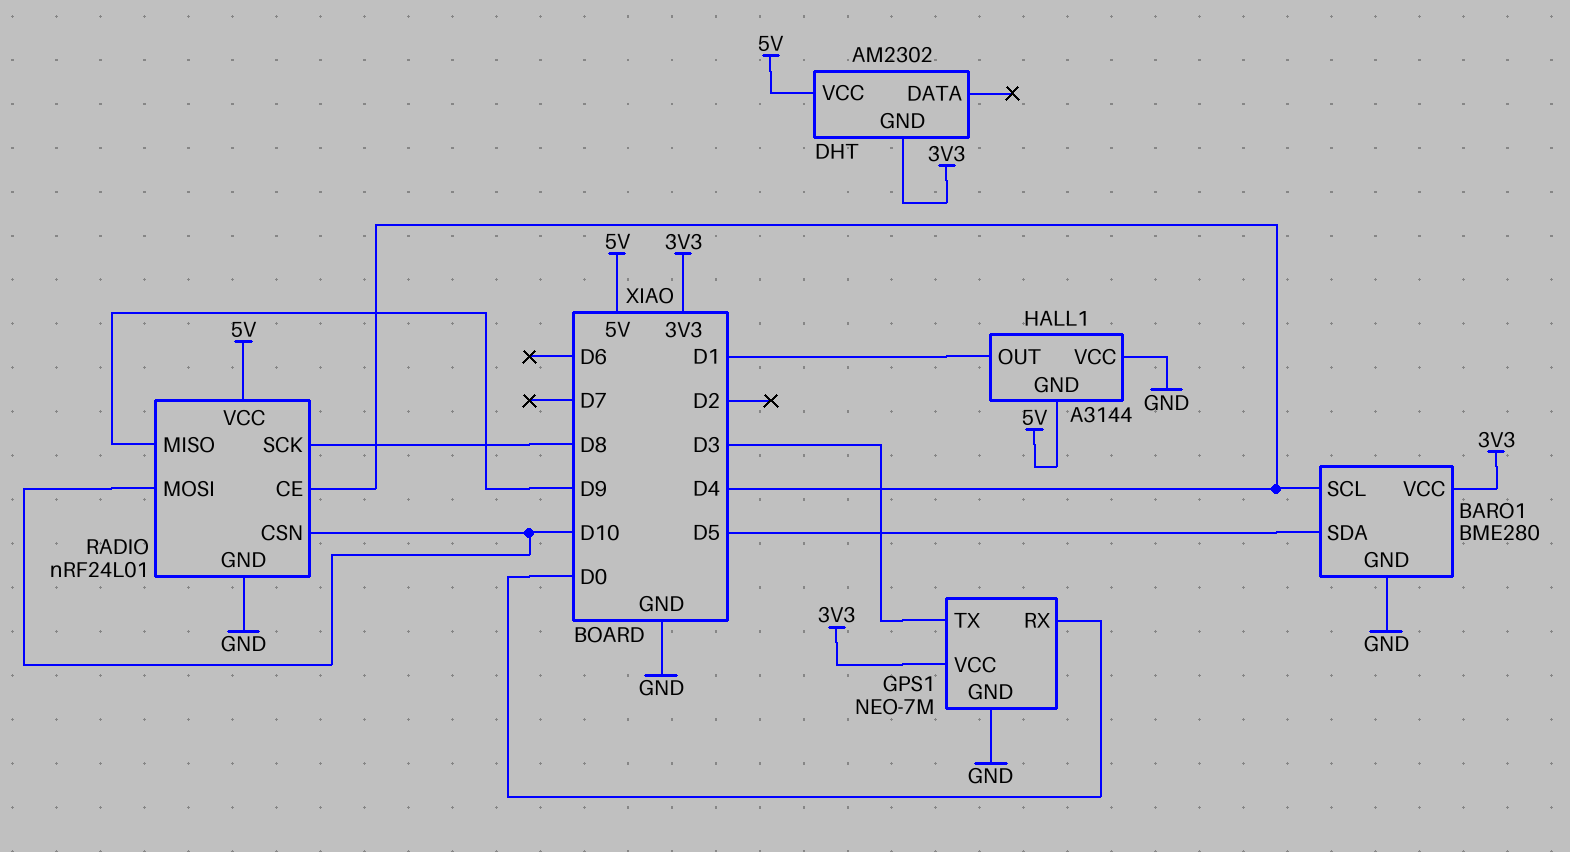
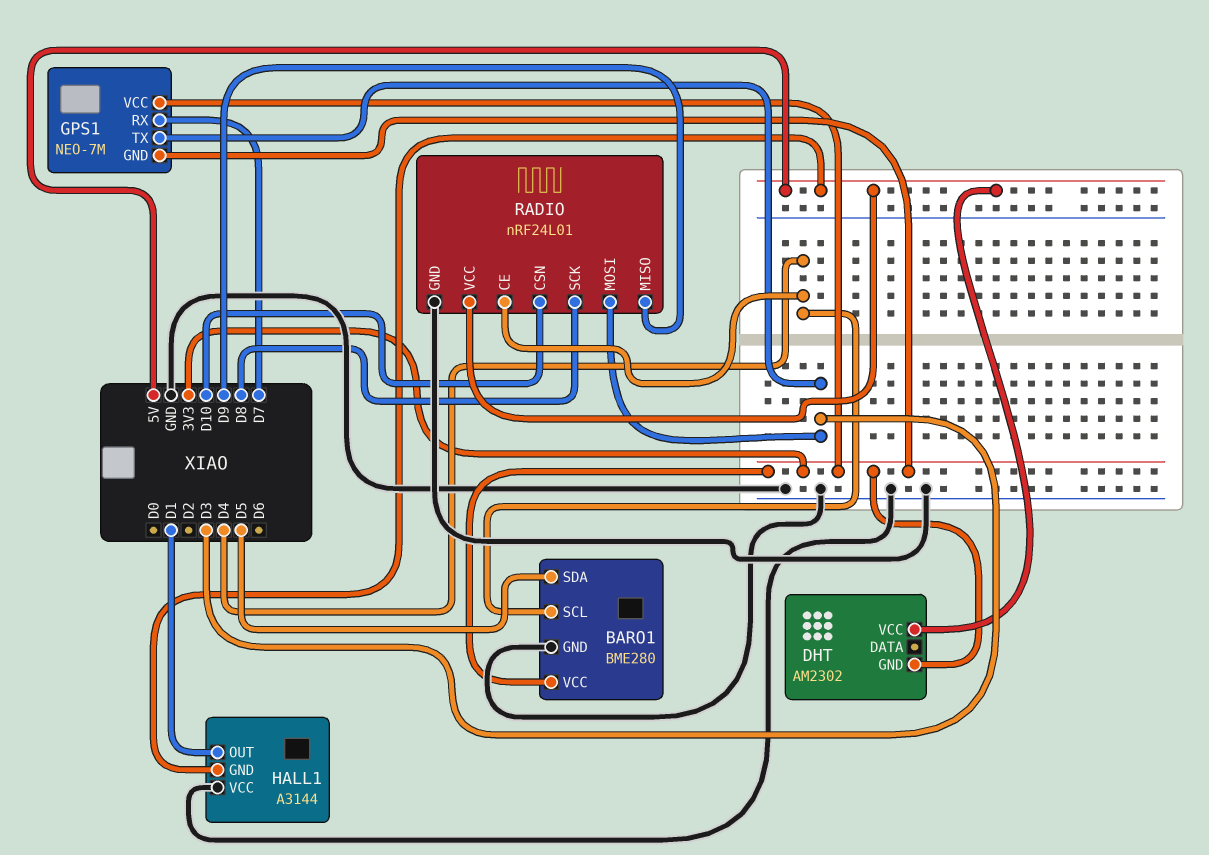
GPS1 pin GND: GND -> 3V3
GPS1 pin RX: D0 -> D7
RADIO pin MOSI: D10 -> D3

